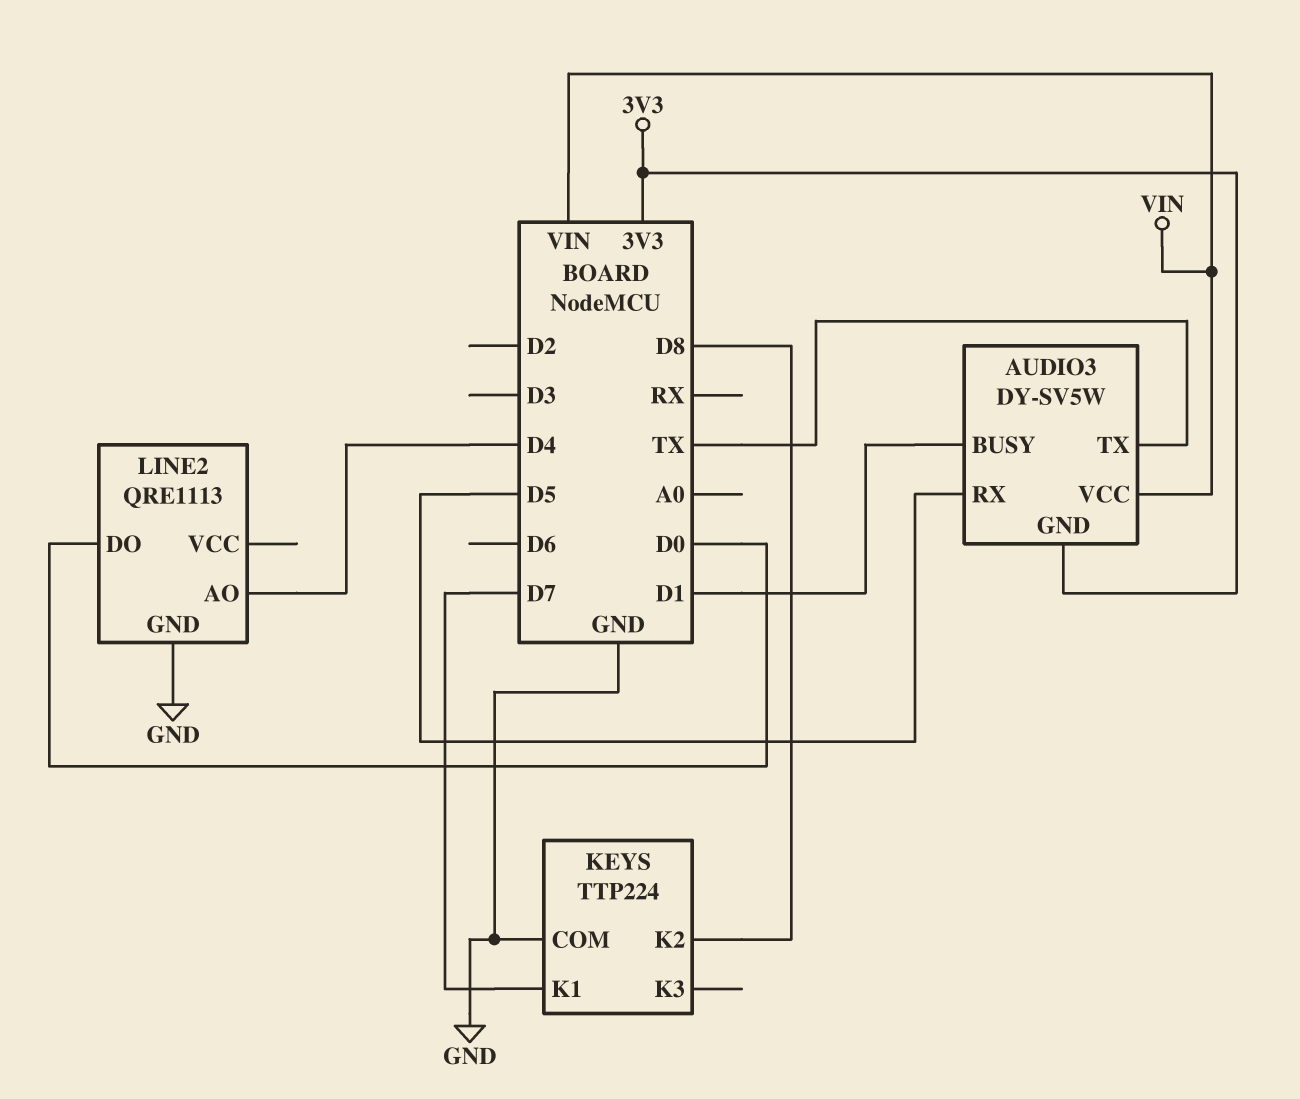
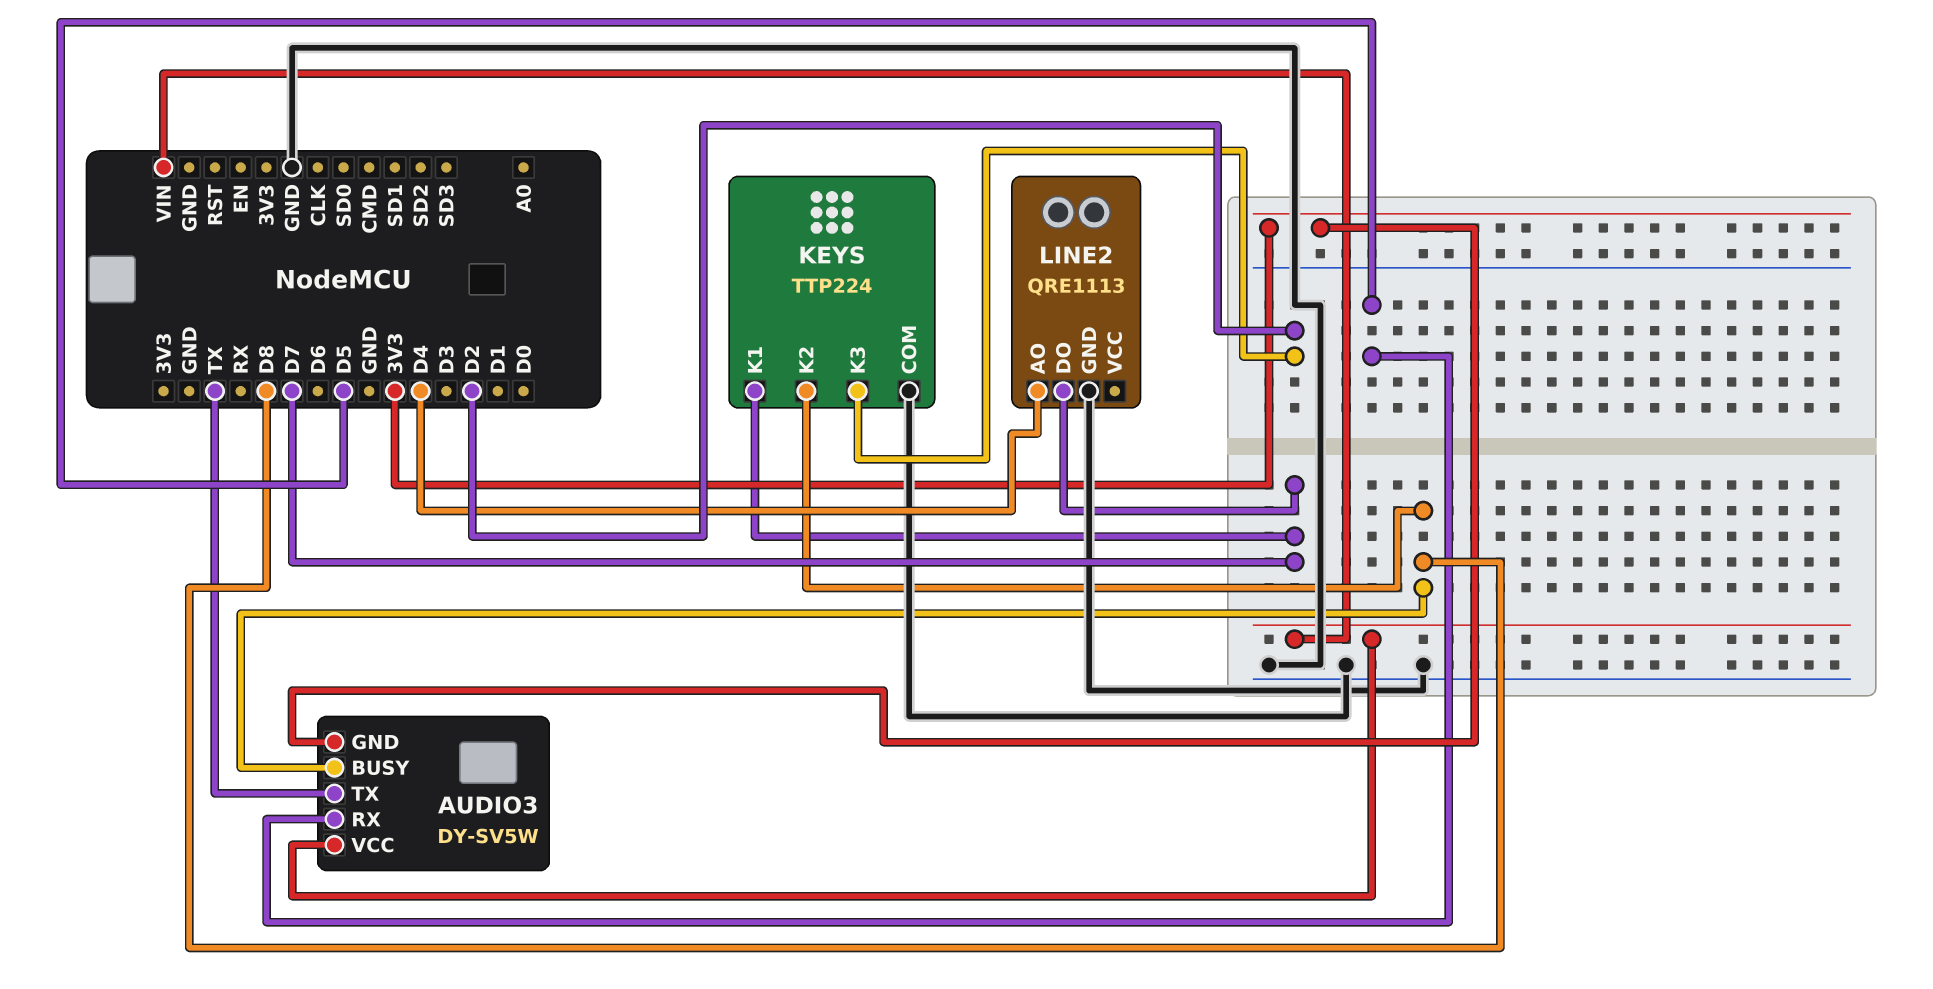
AUDIO3 pin BUSY: D1 -> D8
KEYS pin K3: none -> D2
LINE2 pin DO: D0 -> D7

